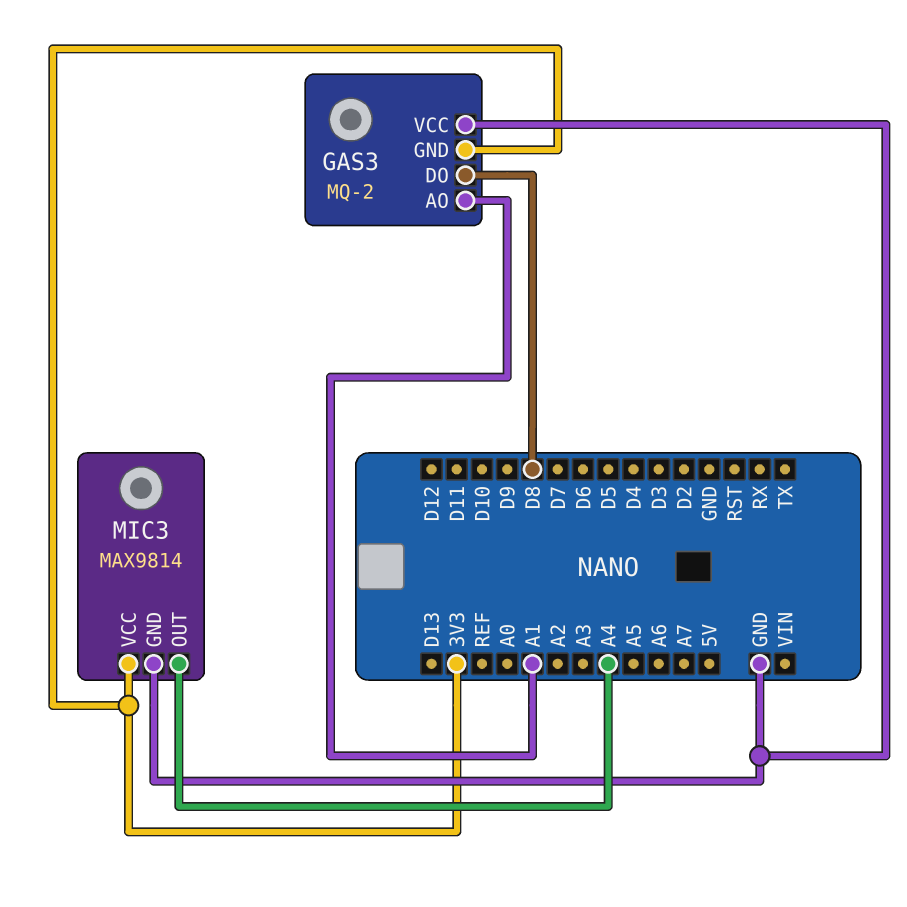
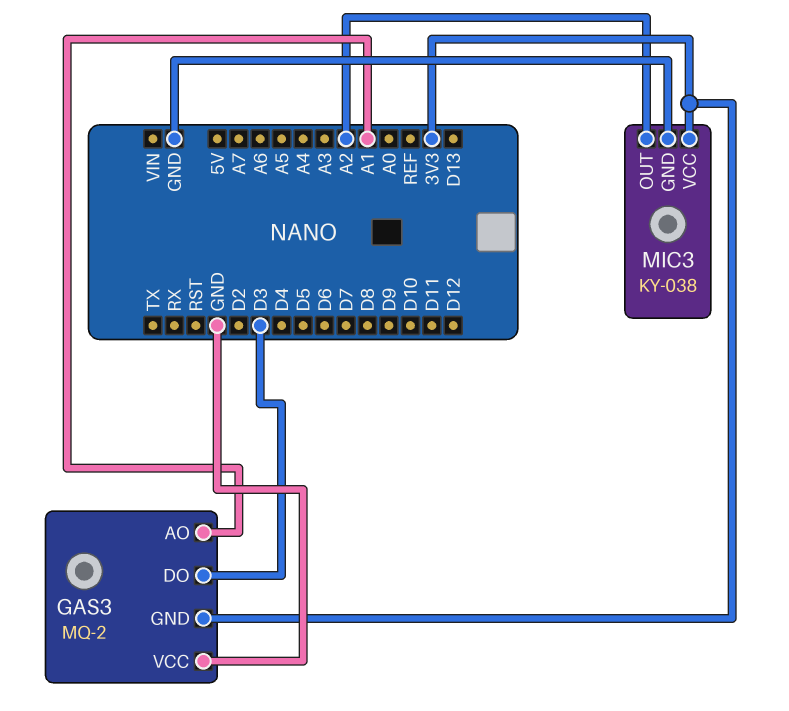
GAS3 pin DO: D8 -> D3
MIC3: MAX9814 -> KY-038
MIC3 pin OUT: A4 -> A2

